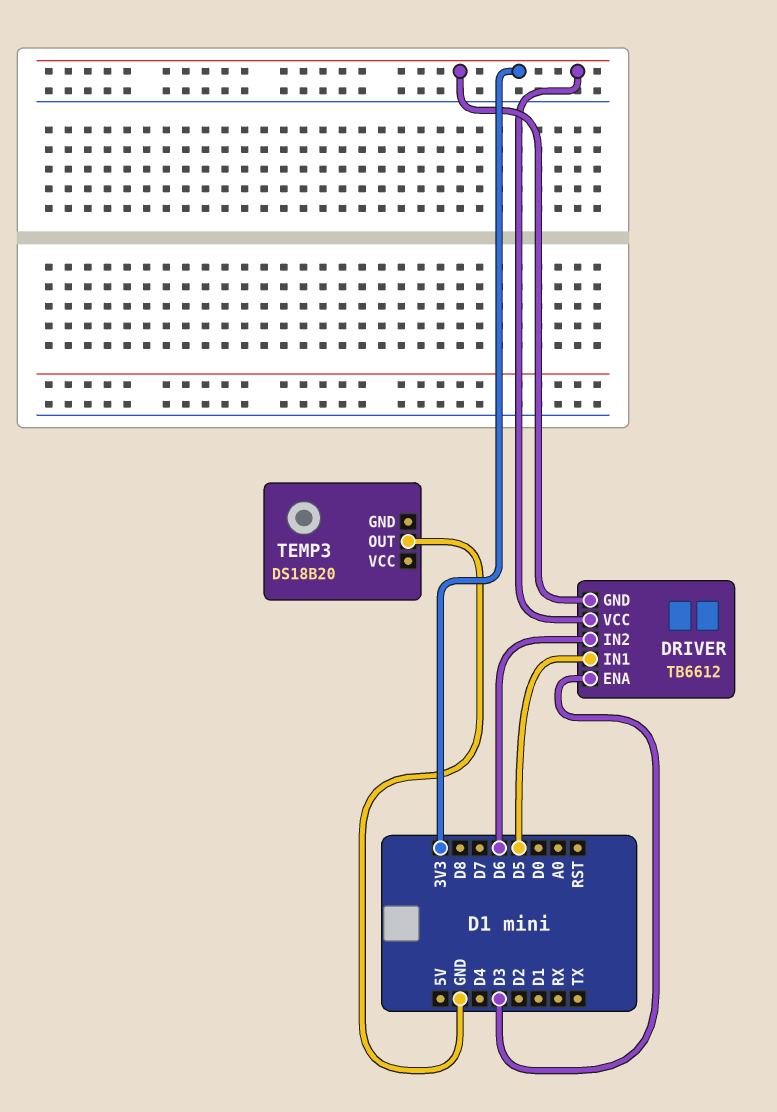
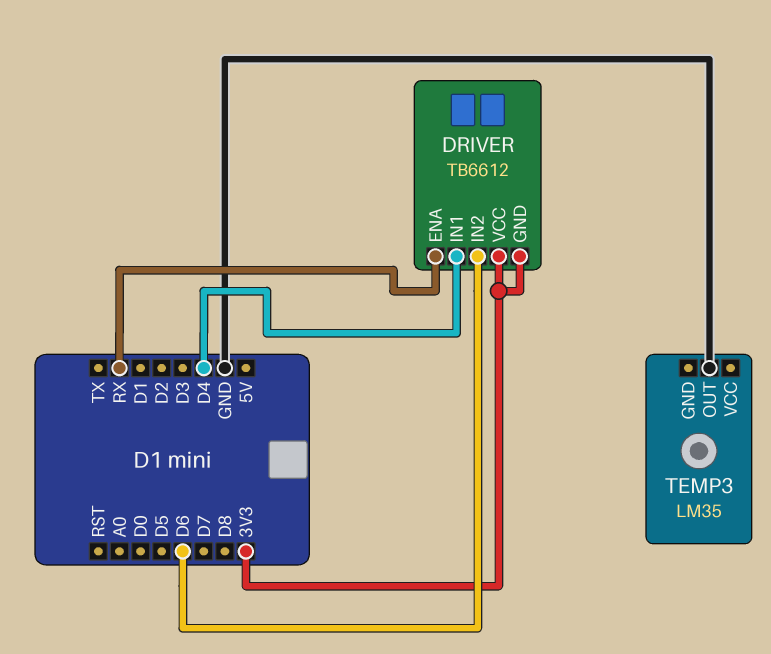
DRIVER pin ENA: D3 -> RX
DRIVER pin IN1: D5 -> D4
TEMP3: DS18B20 -> LM35

